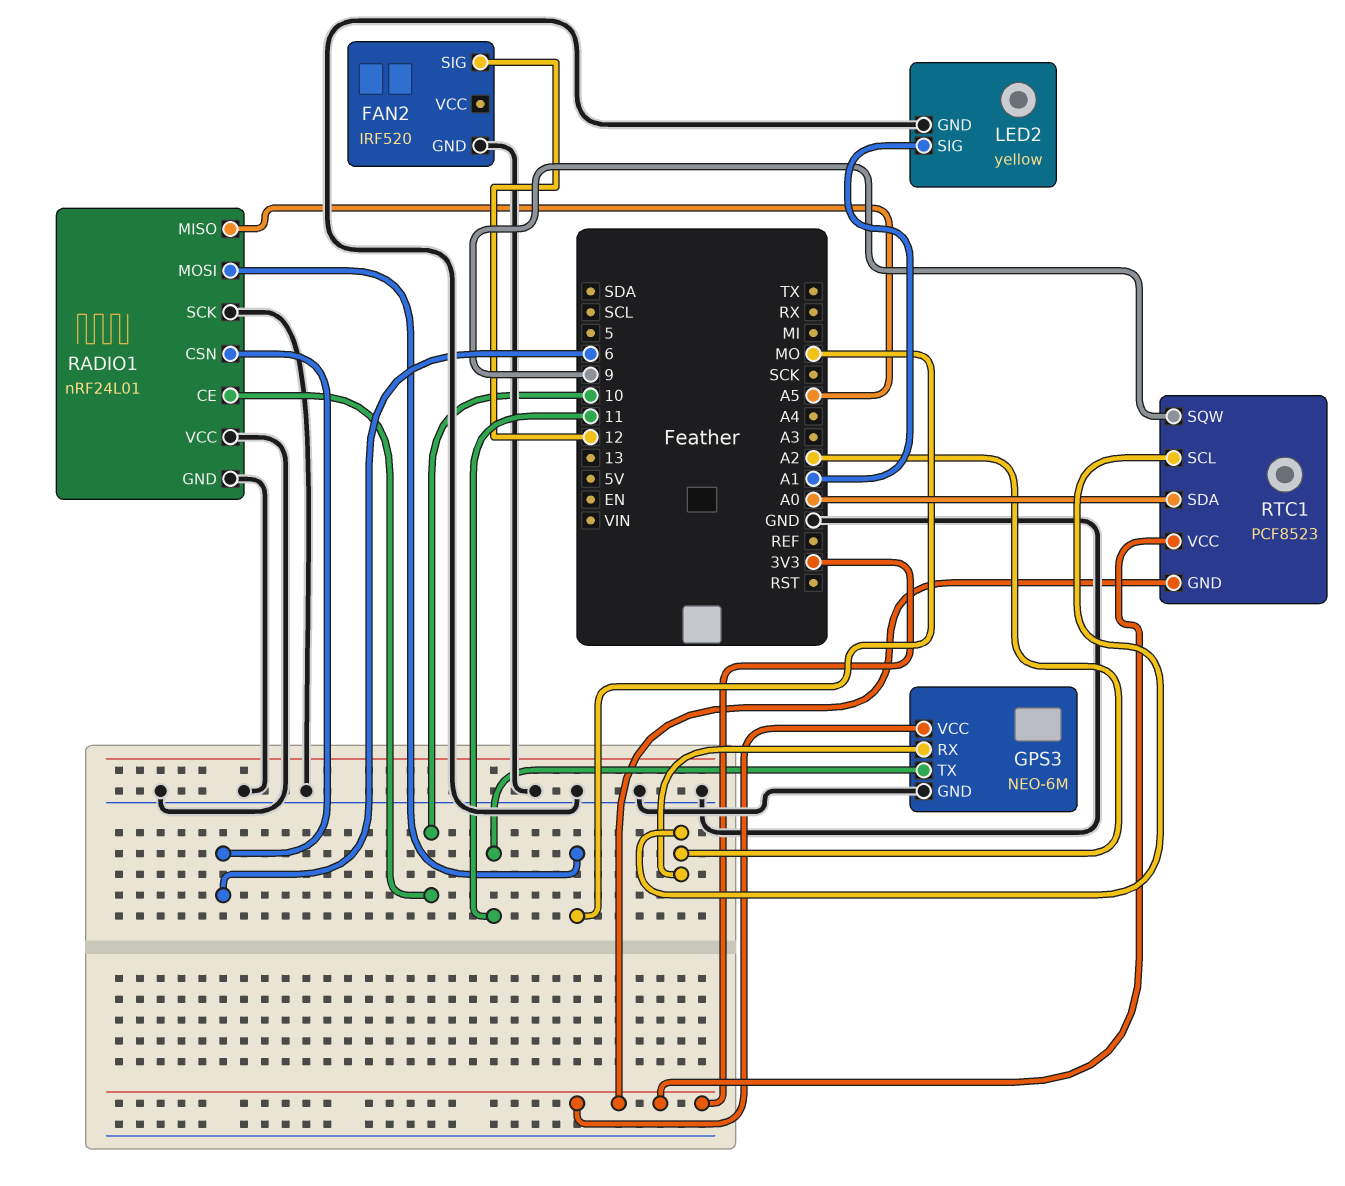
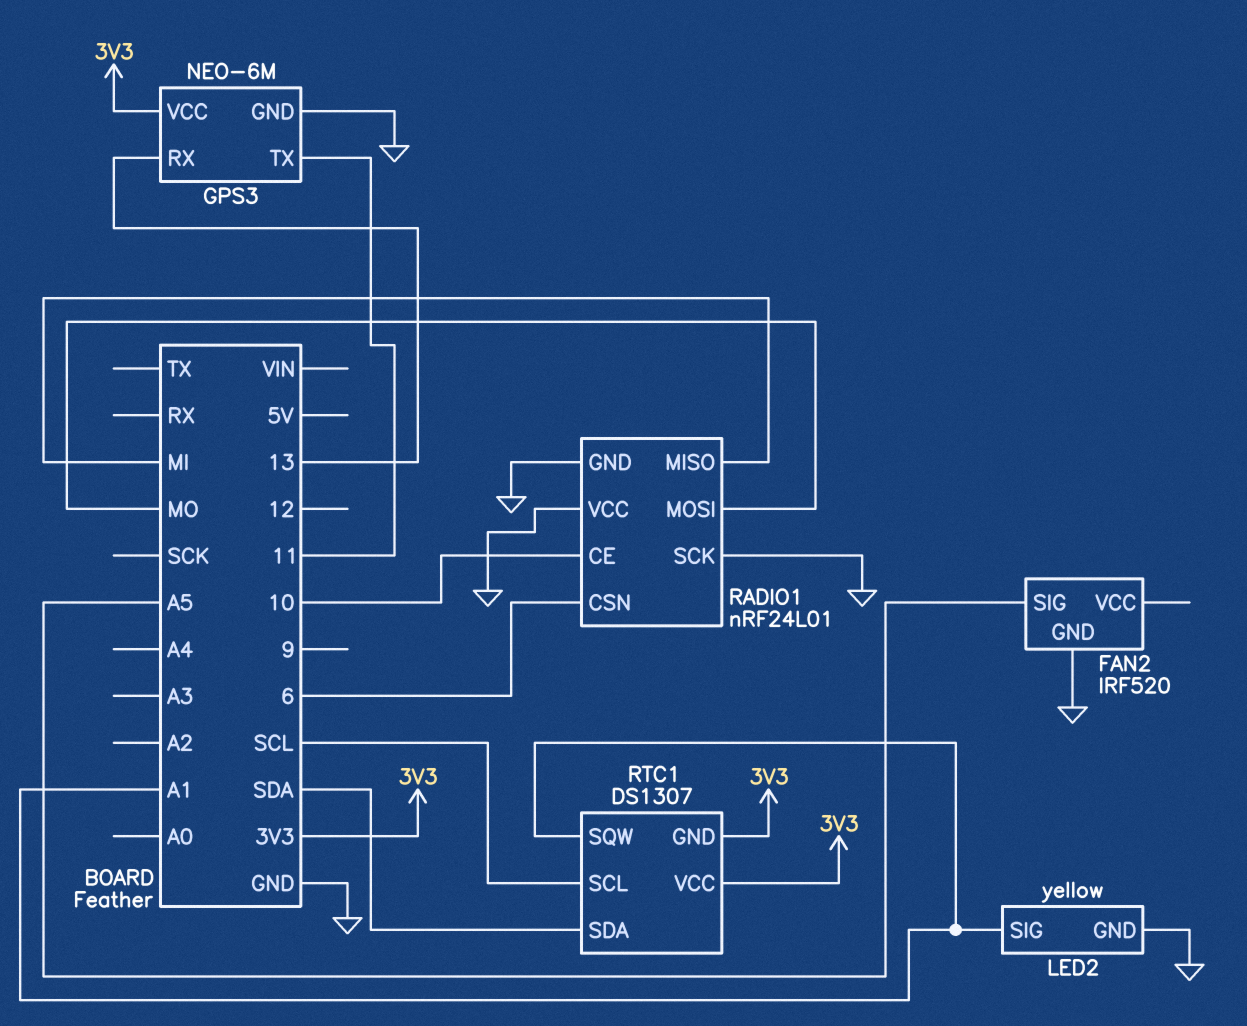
FAN2 pin SIG: 12 -> A5
GPS3 pin RX: A2 -> 13
RADIO1 pin MISO: A5 -> MI
RTC1: PCF8523 -> DS1307
RTC1 pin SCL: A2 -> SCL
RTC1 pin SDA: A0 -> SDA
RTC1 pin SQW: 9 -> A1

